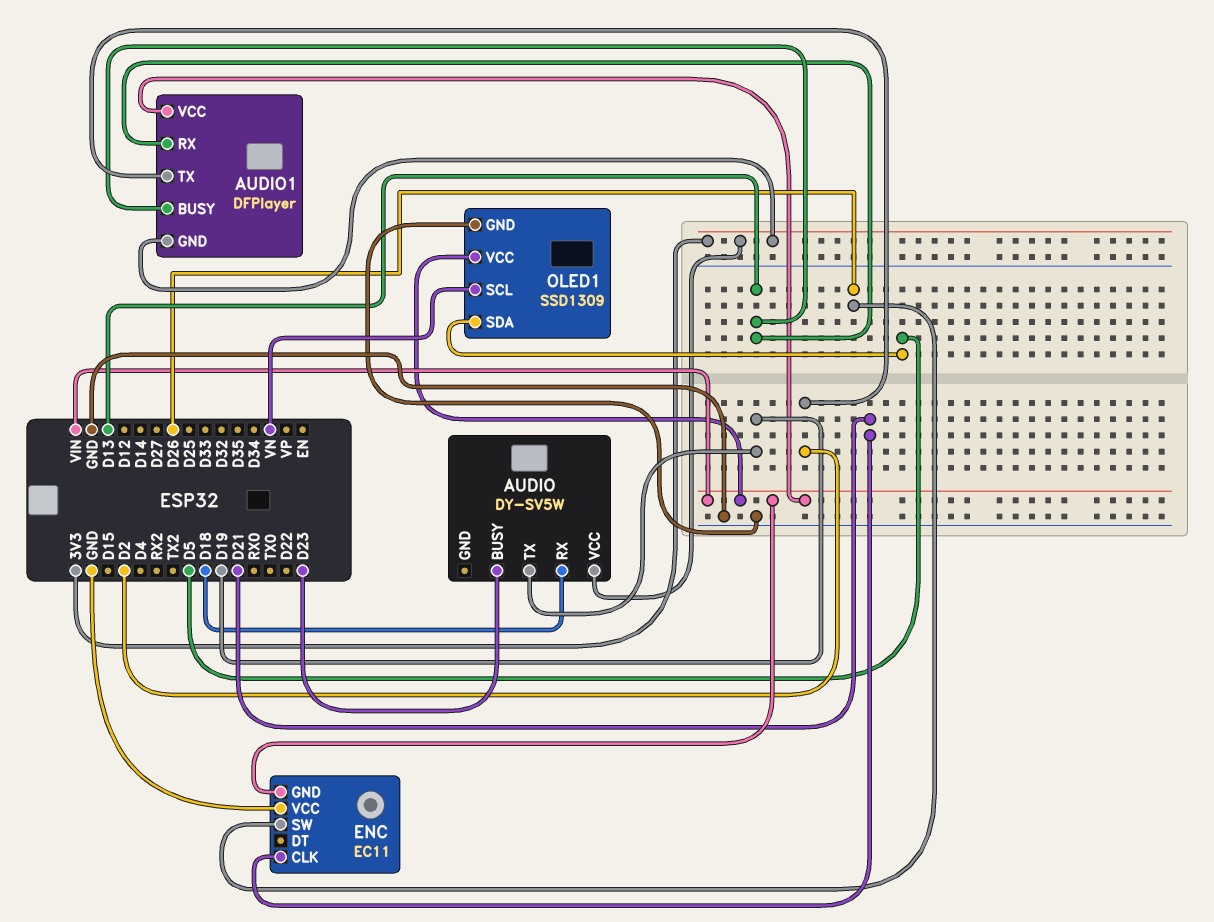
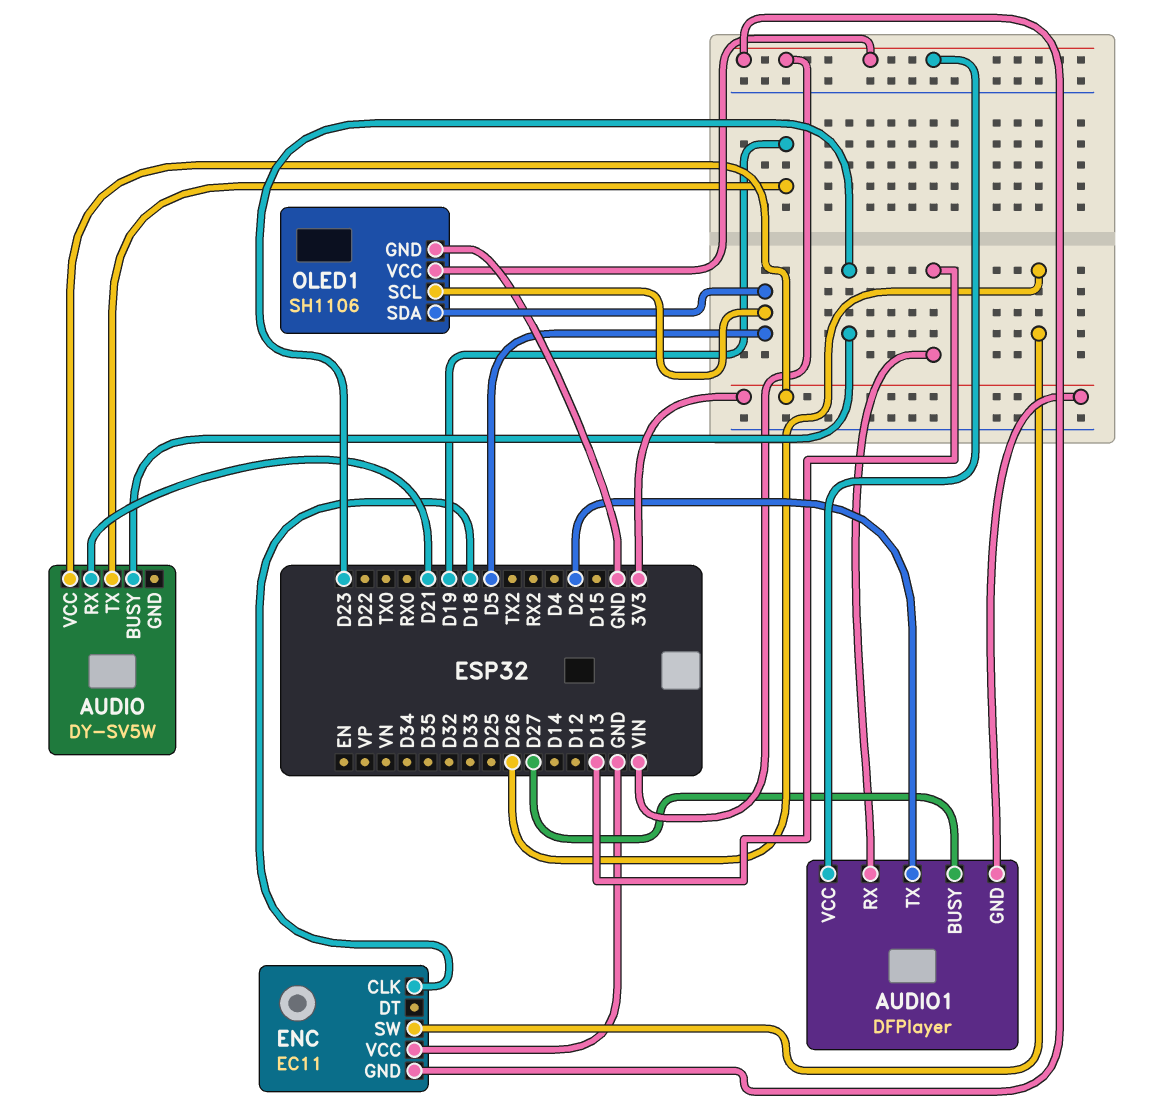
AUDIO pin RX: D18 -> D21
AUDIO1 pin BUSY: D13 -> D27
ENC pin CLK: D21 -> D18
OLED1: SSD1309 -> SH1106
OLED1 pin SCL: VN -> D5

